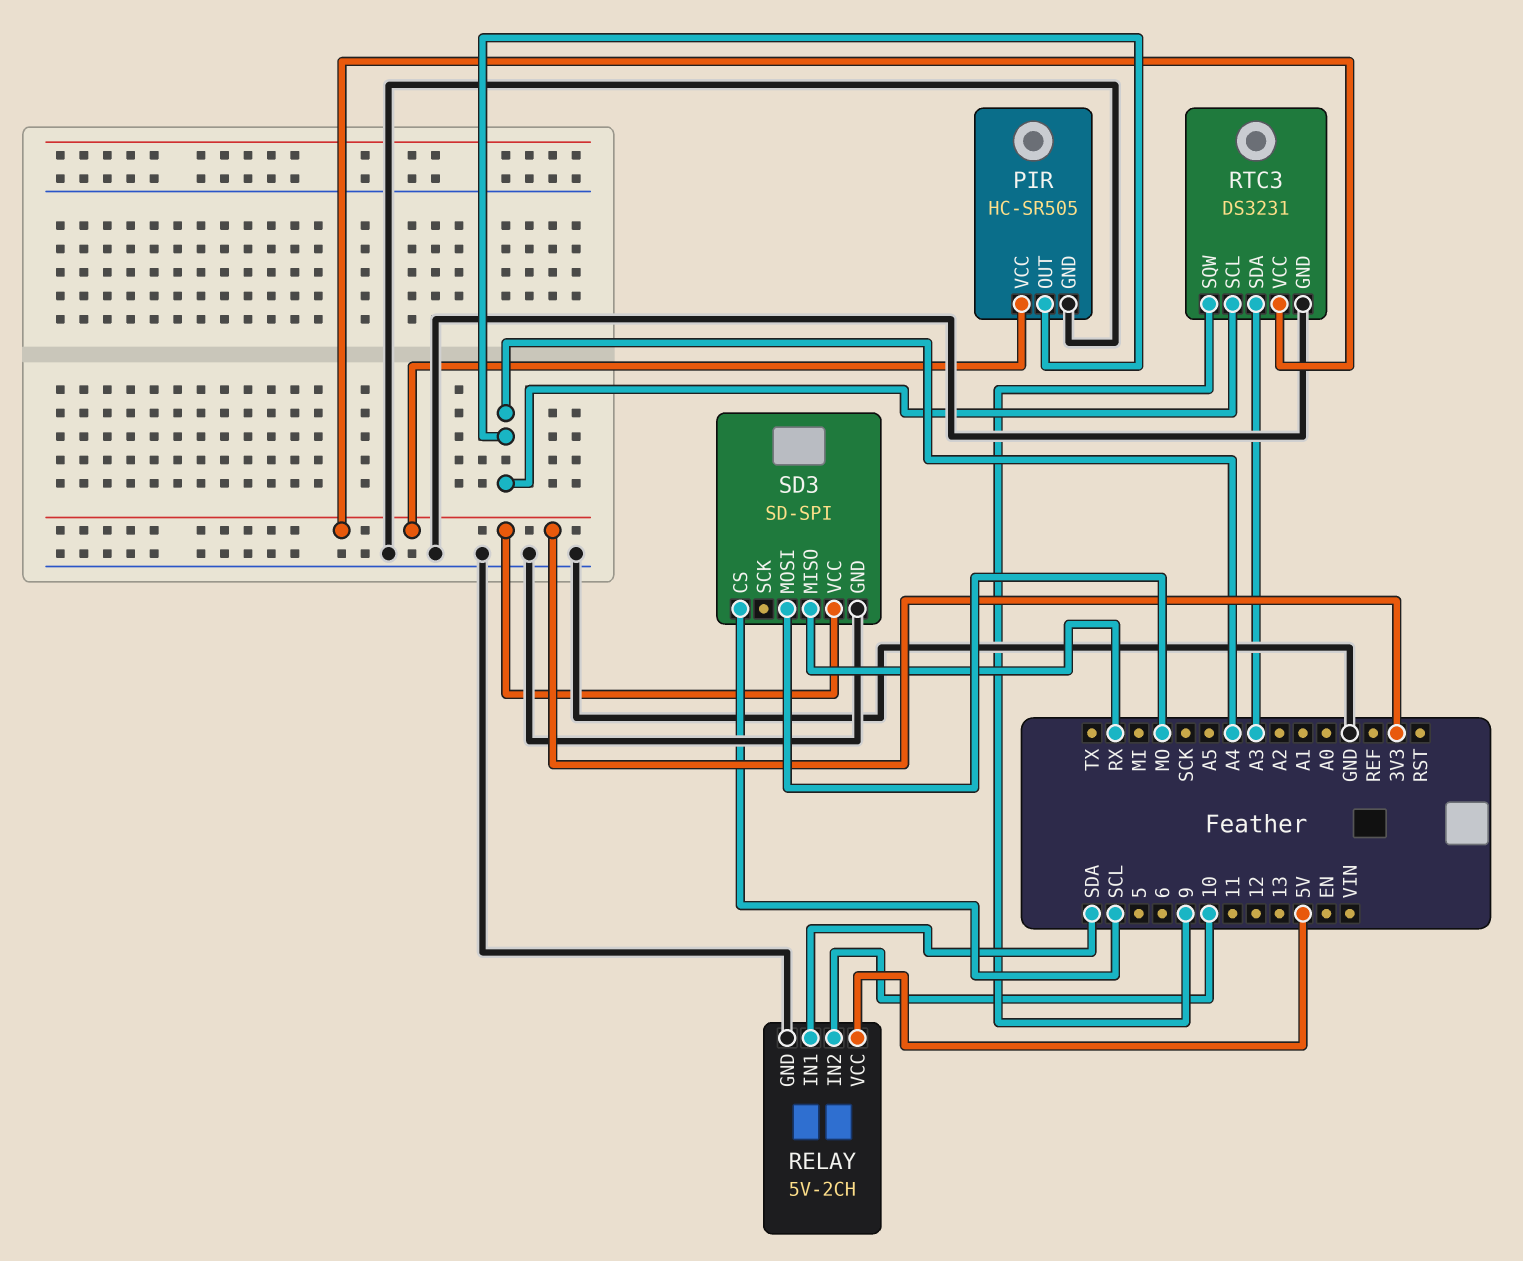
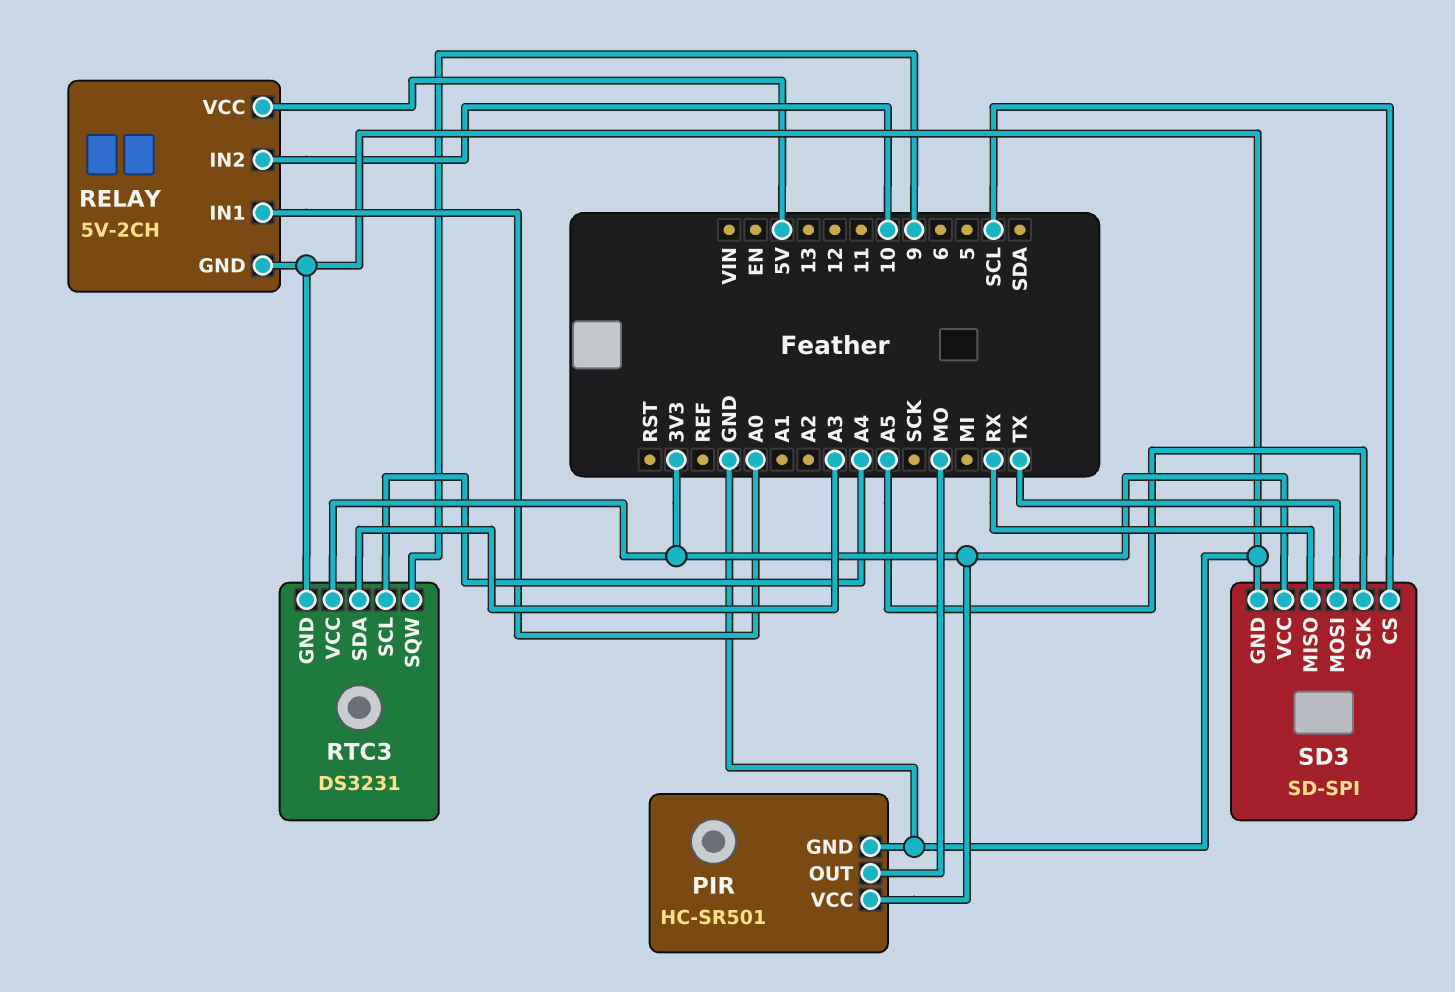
PIR: HC-SR505 -> HC-SR501
PIR pin OUT: A4 -> MO
RELAY pin IN1: SDA -> A0
SD3 pin MOSI: MO -> TX
SD3 pin SCK: none -> A5

